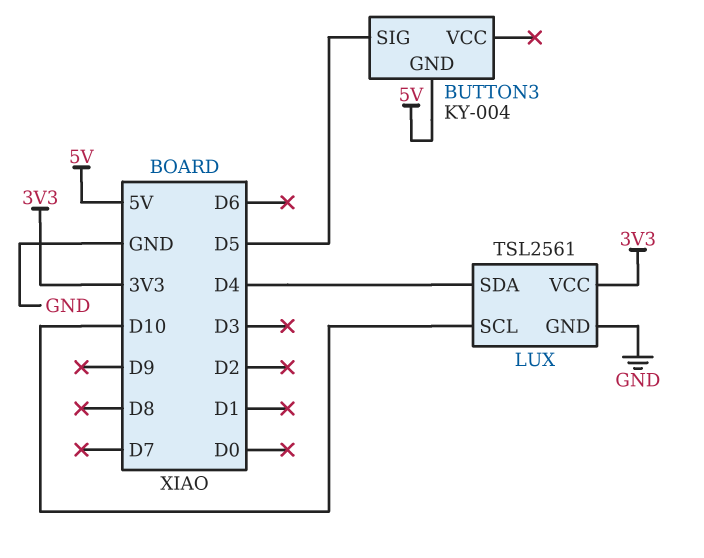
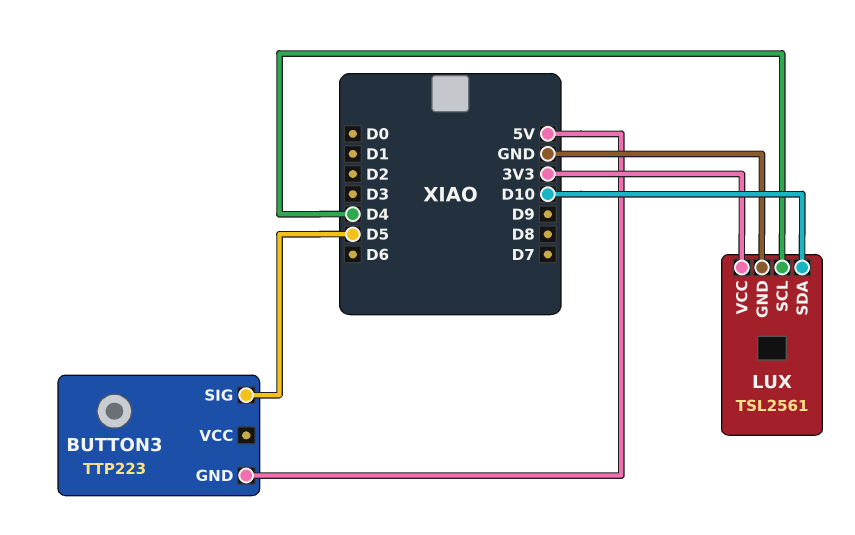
BUTTON3: KY-004 -> TTP223
LUX pin SCL: D10 -> D4
LUX pin SDA: D4 -> D10

